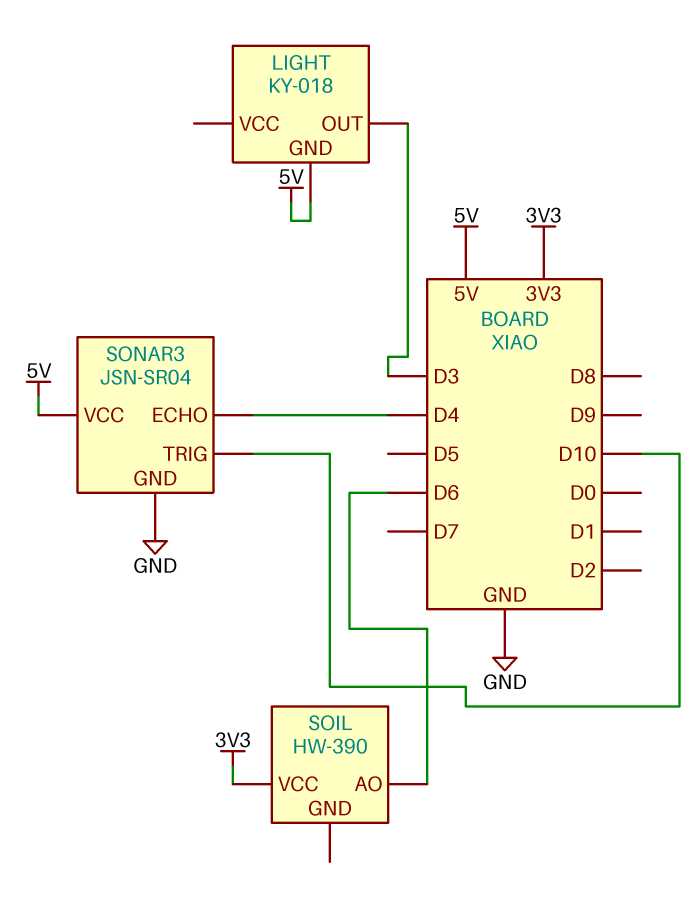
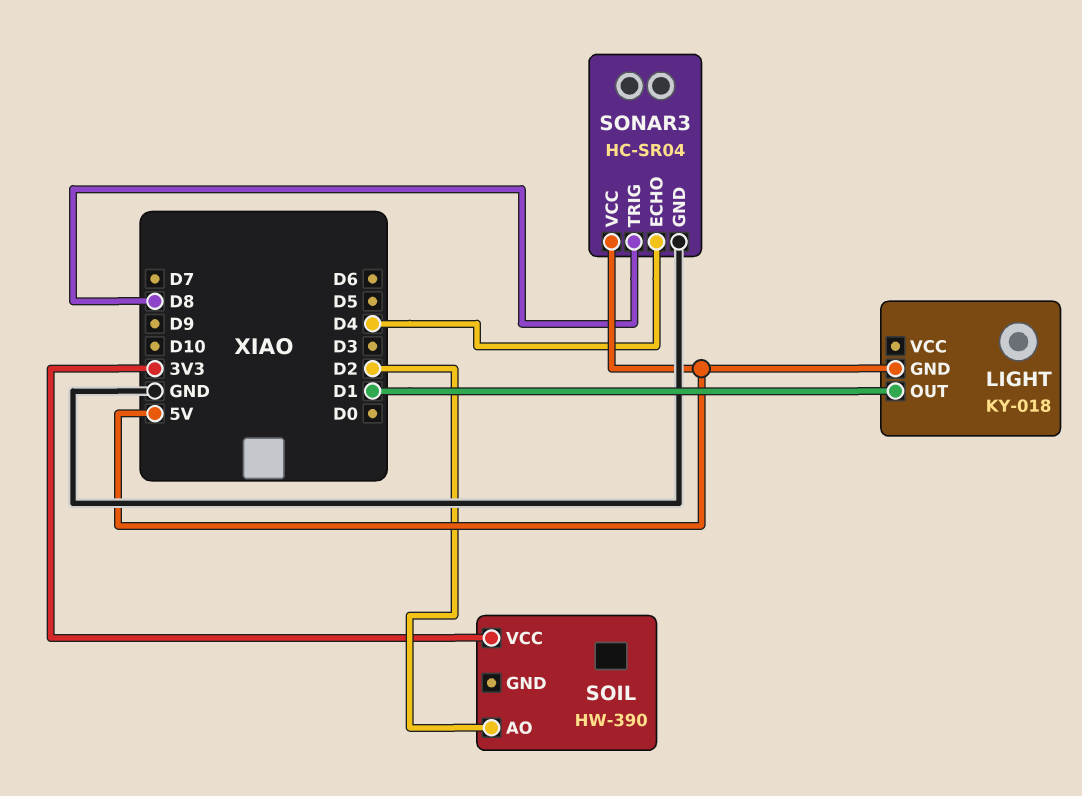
LIGHT pin OUT: D3 -> D1
SOIL pin AO: D6 -> D2
SONAR3: JSN-SR04 -> HC-SR04
SONAR3 pin TRIG: D10 -> D8

